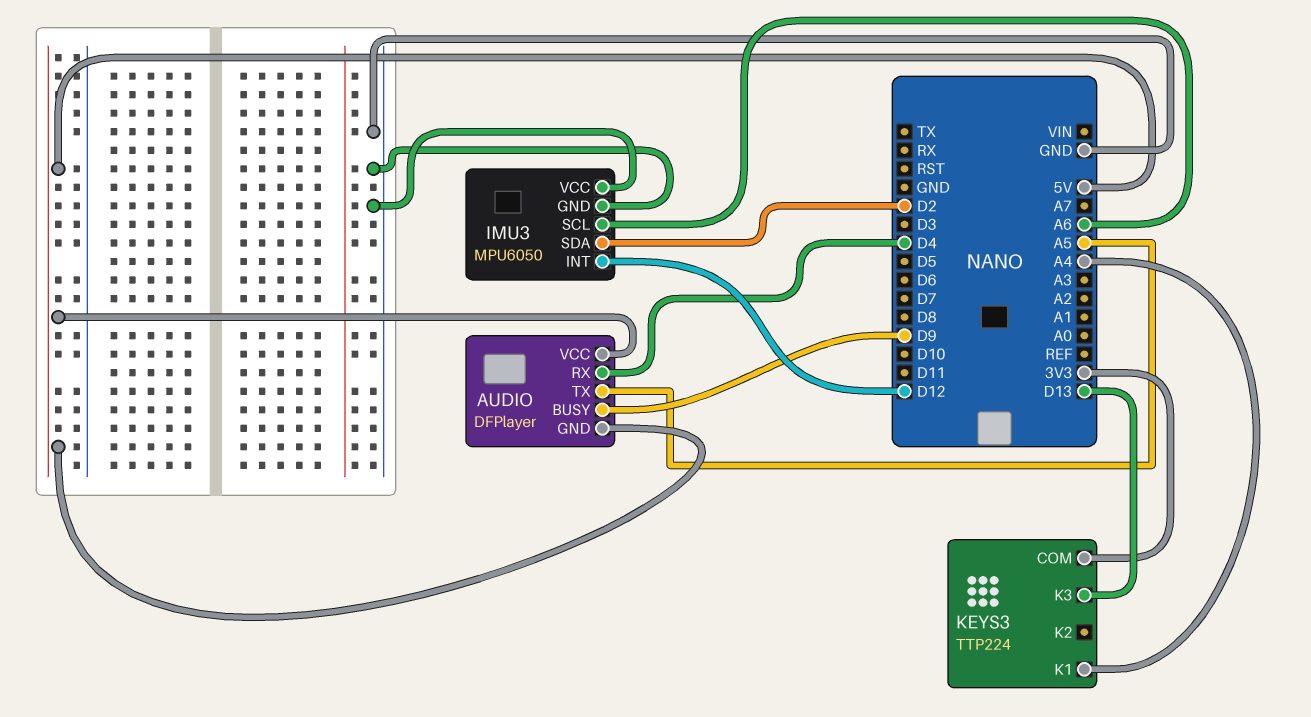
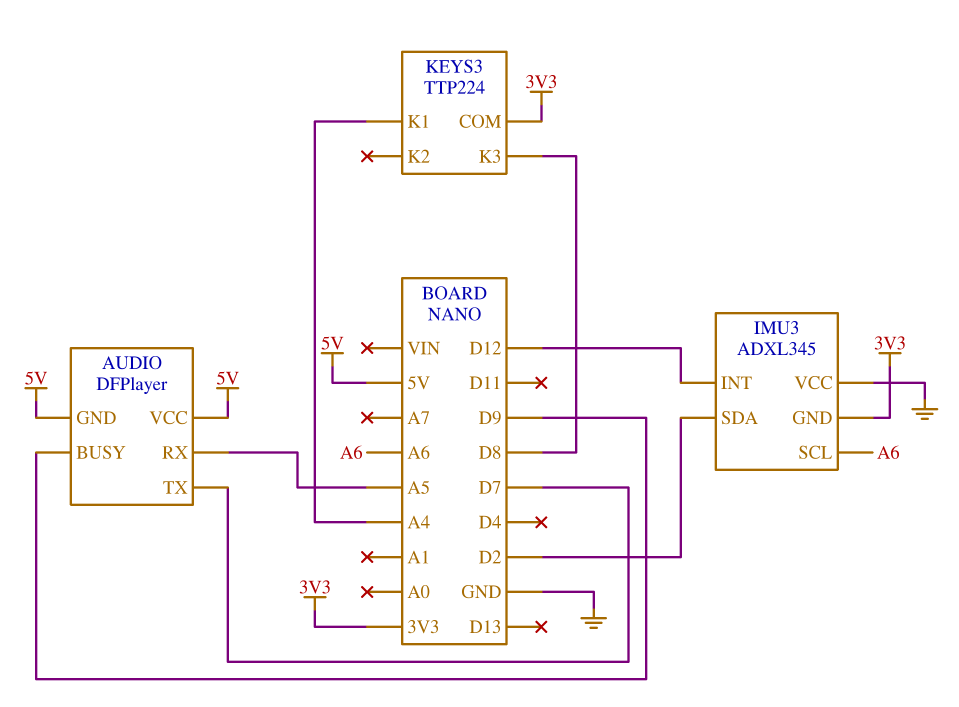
AUDIO pin RX: D4 -> A5
AUDIO pin TX: A5 -> D7
IMU3: MPU6050 -> ADXL345
IMU3 pin GND: GND -> 3V3
KEYS3 pin K3: D13 -> D8

